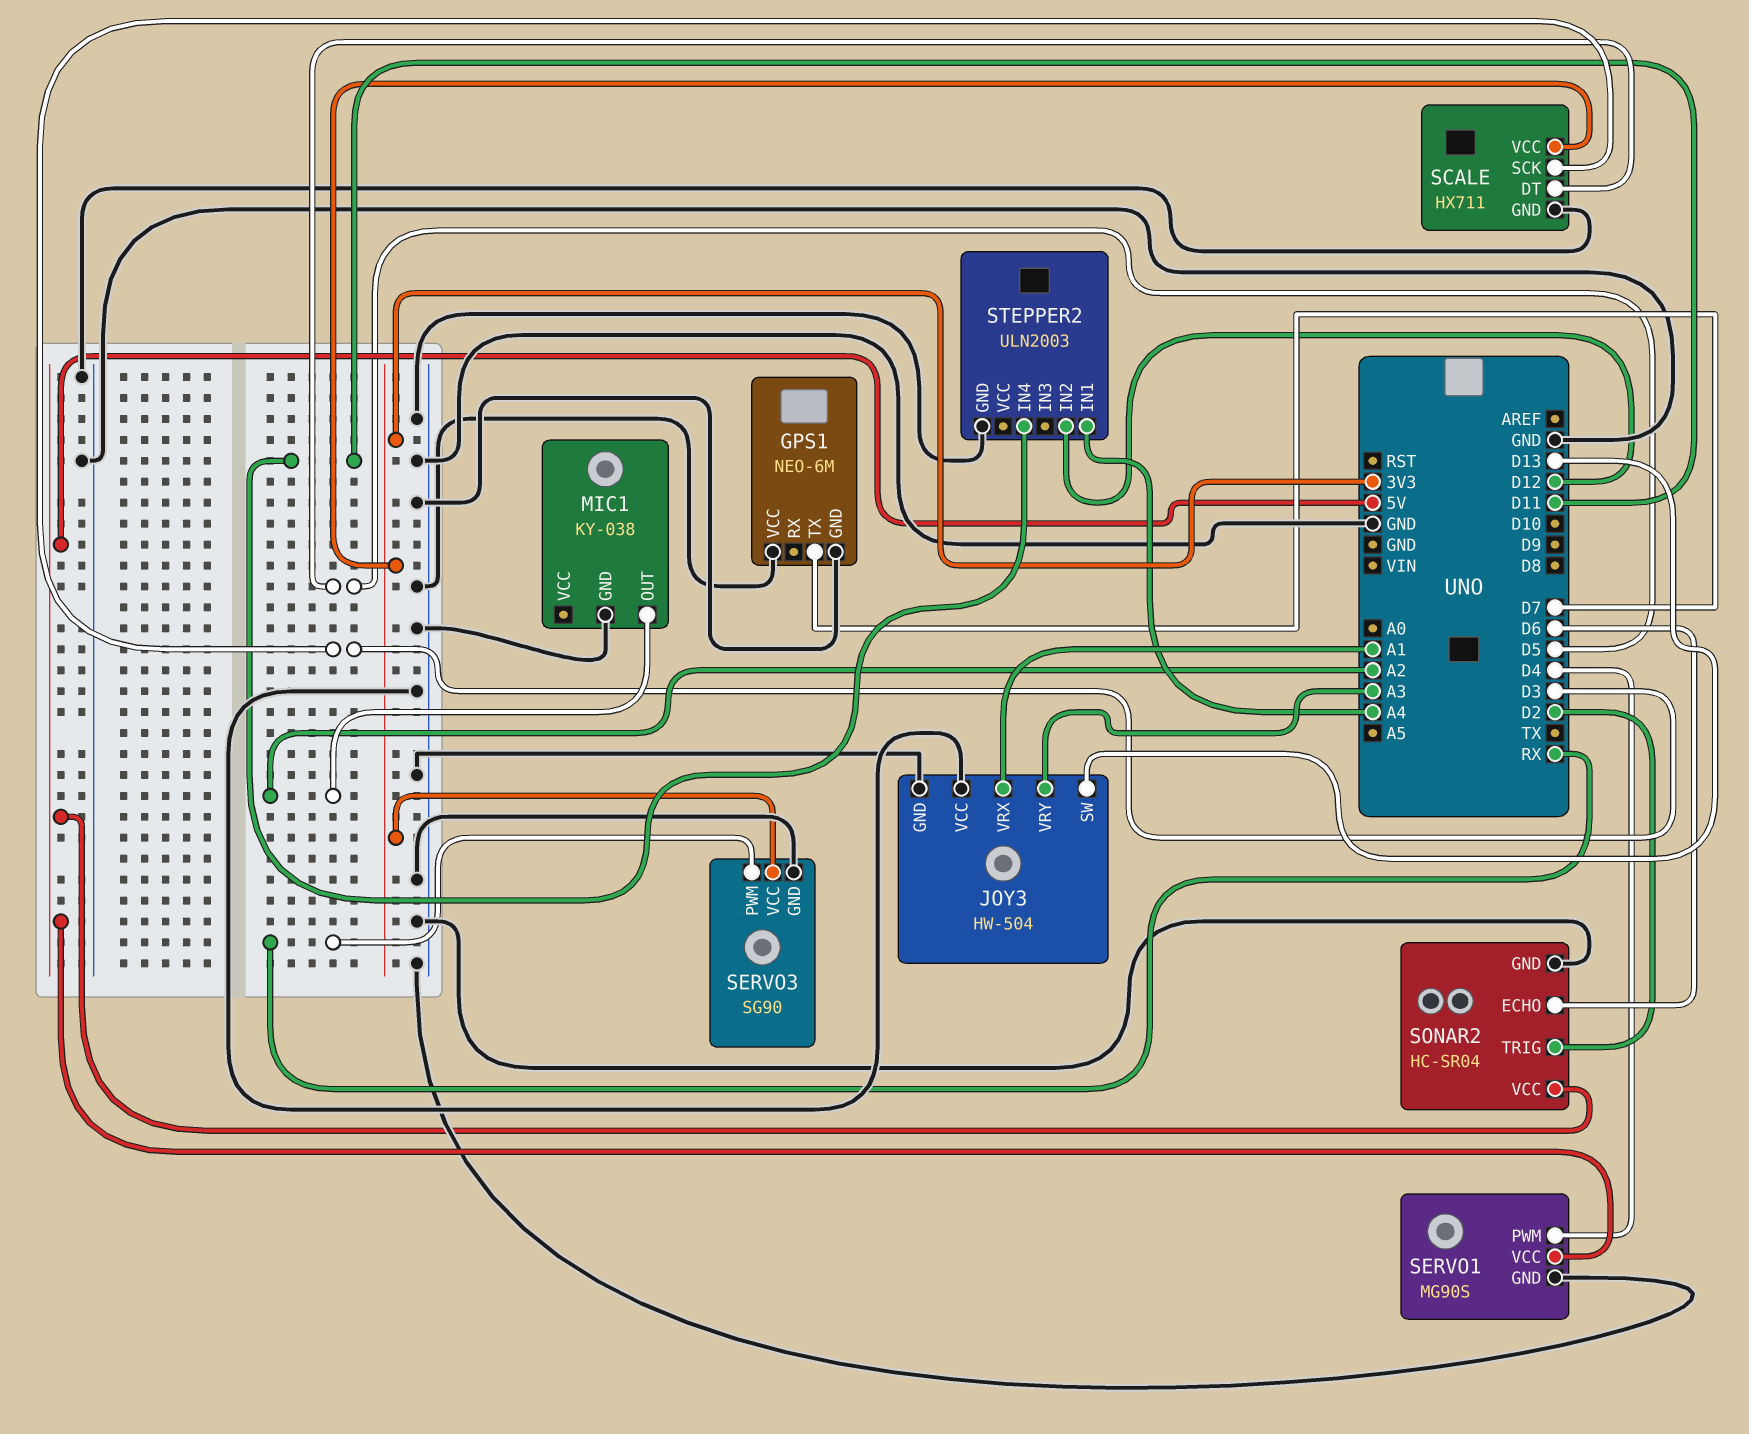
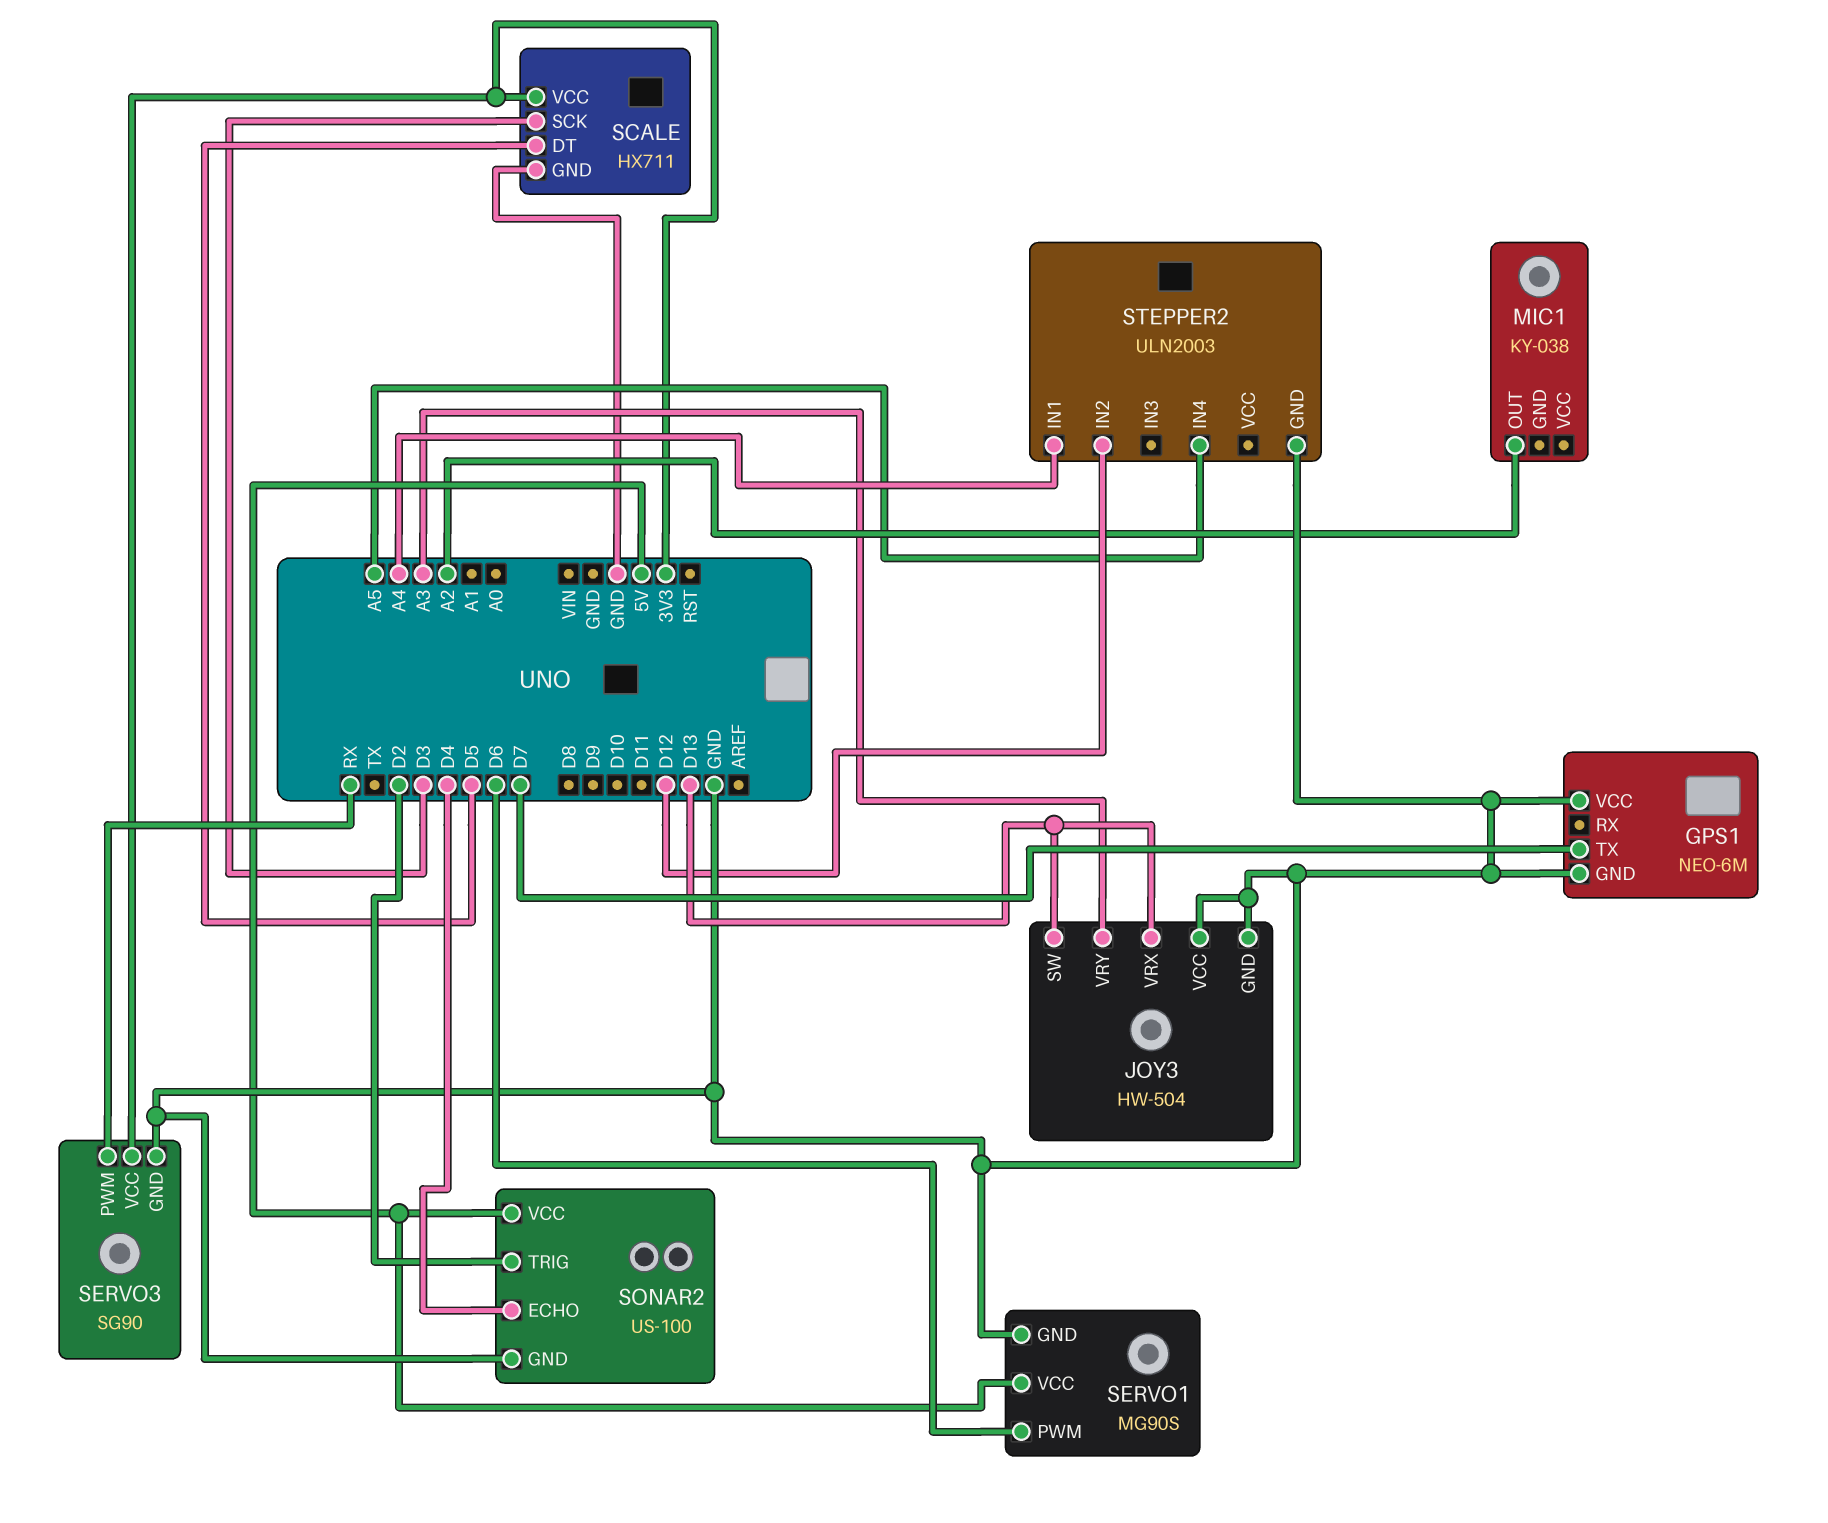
JOY3 pin VRX: A1 -> D13
MIC1 pin GND: GND -> none
SERVO1 pin PWM: D4 -> D6
SONAR2: HC-SR04 -> US-100
SONAR2 pin ECHO: D6 -> D4
STEPPER2 pin IN4: D11 -> A5

